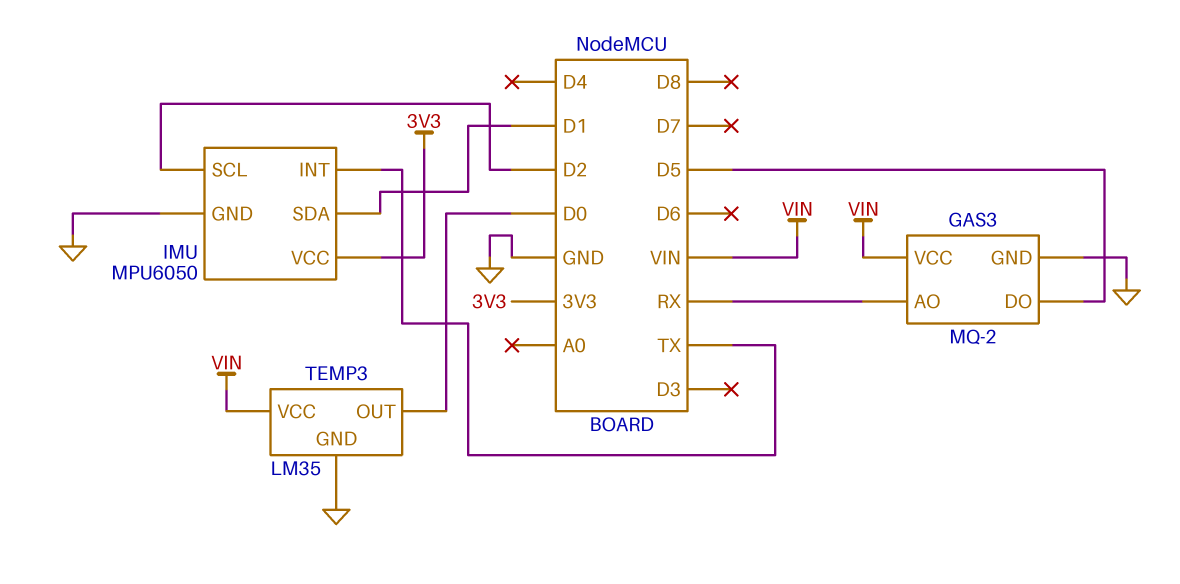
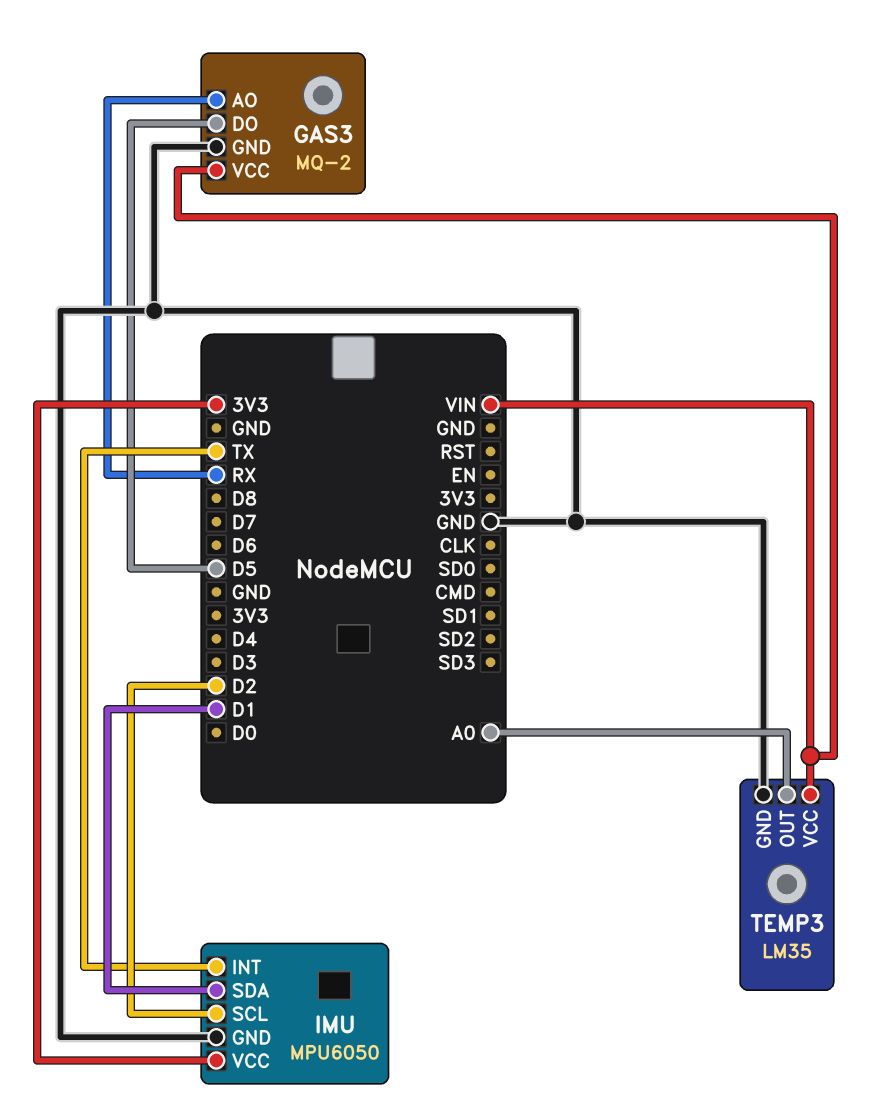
TEMP3 pin OUT: D0 -> A0

